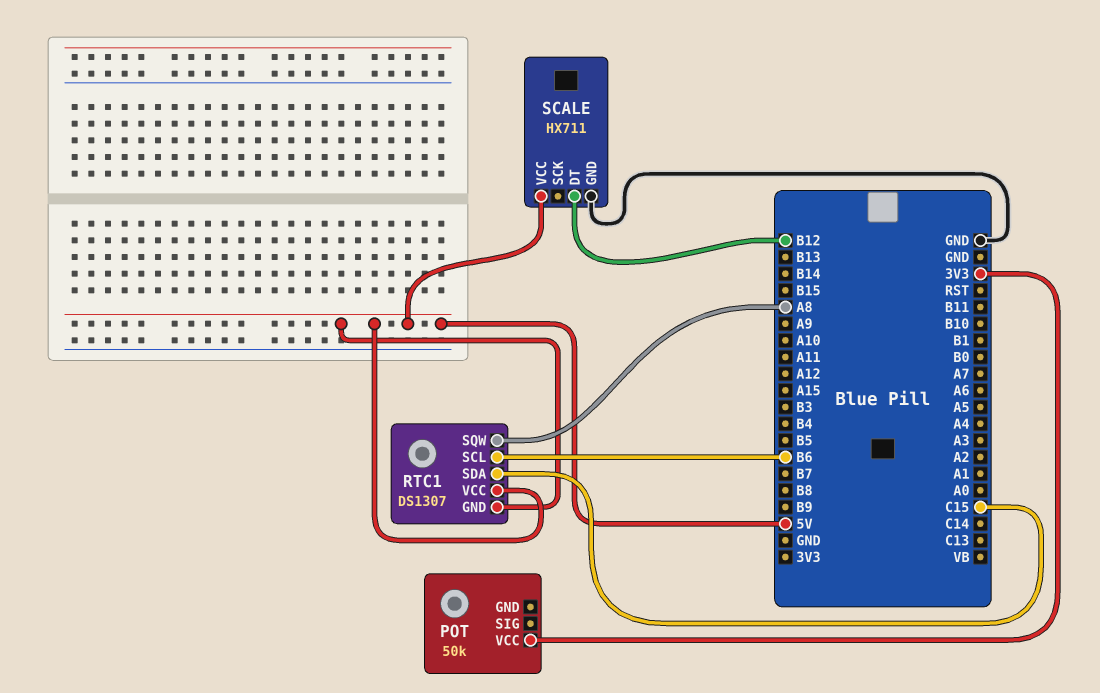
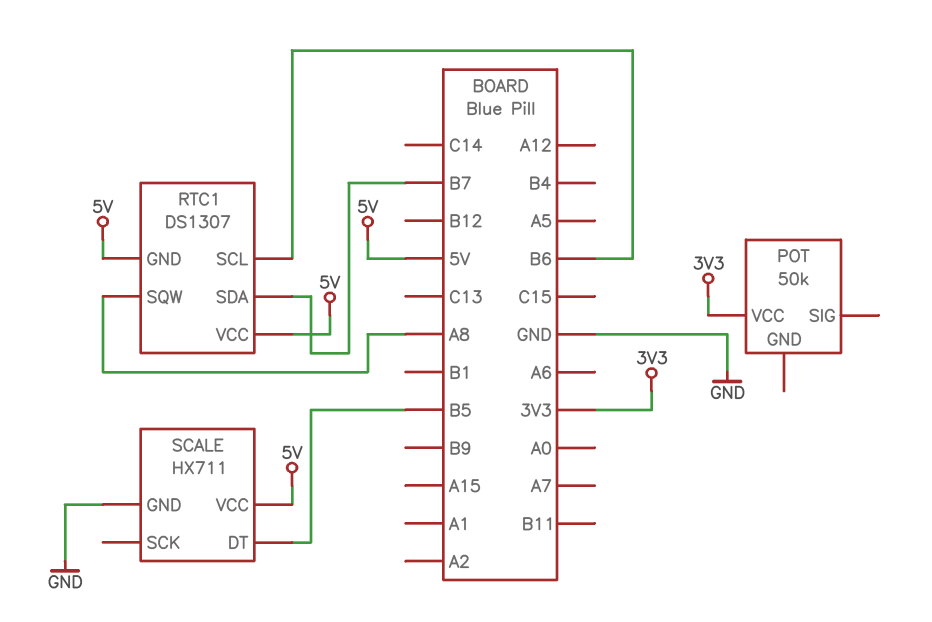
RTC1 pin SDA: C15 -> B7
SCALE pin DT: B12 -> B5

